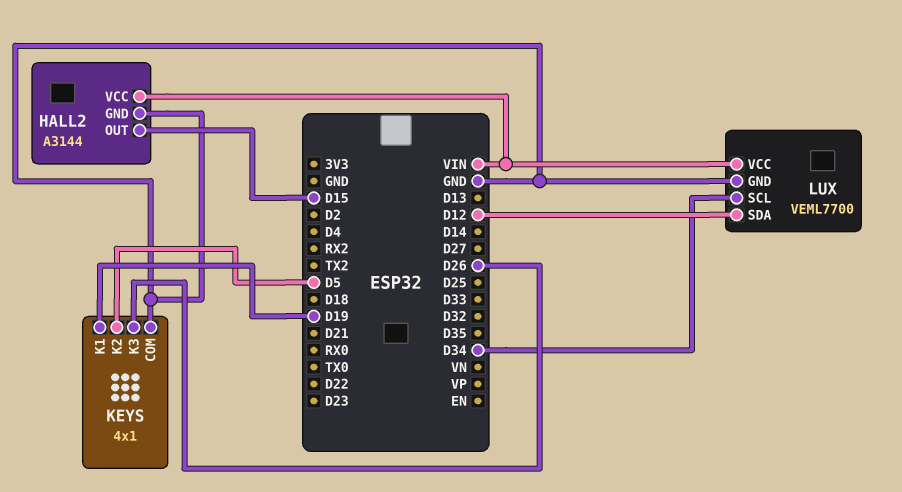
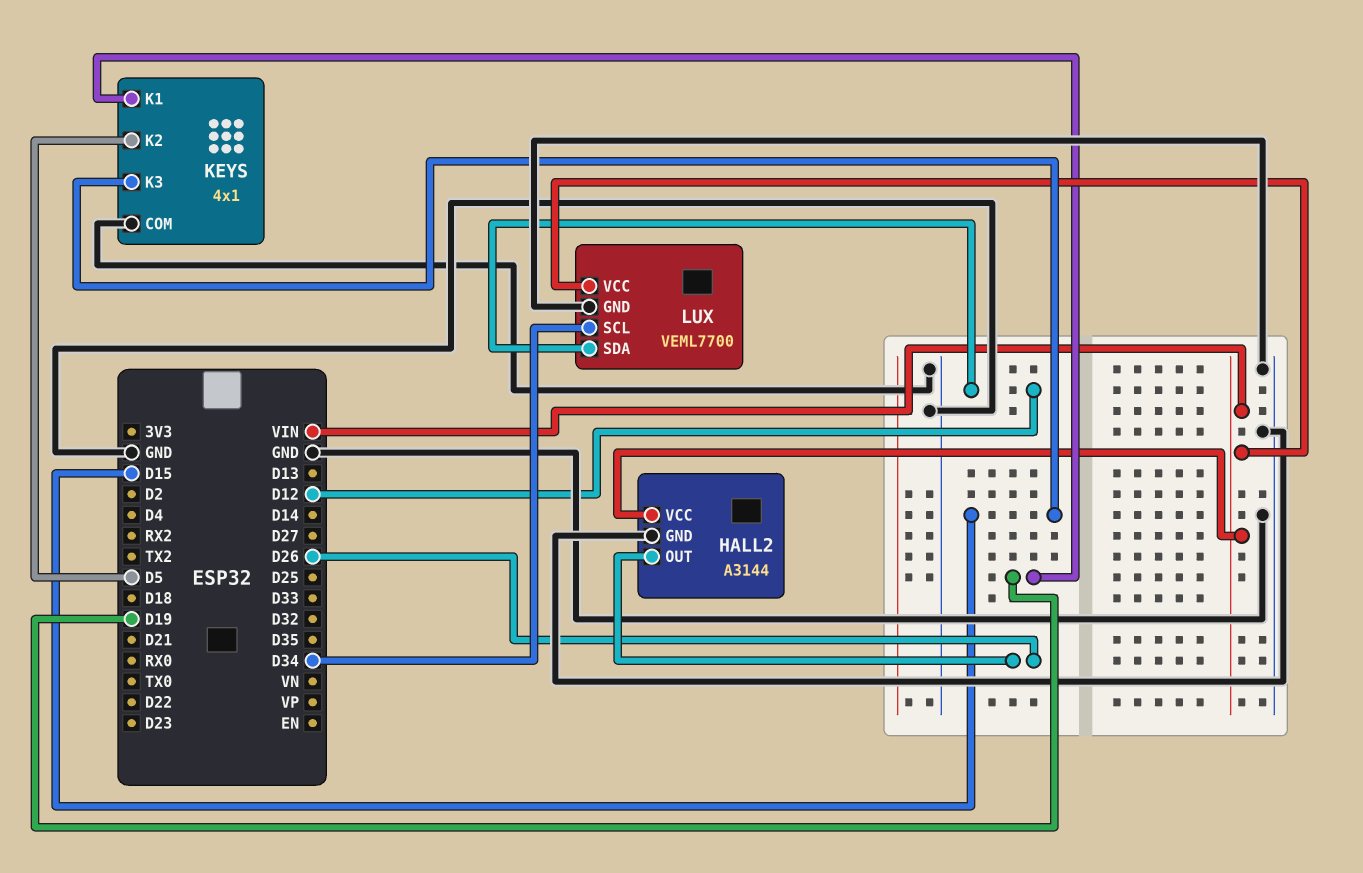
HALL2 pin OUT: D15 -> D26
KEYS pin K3: D26 -> D15

